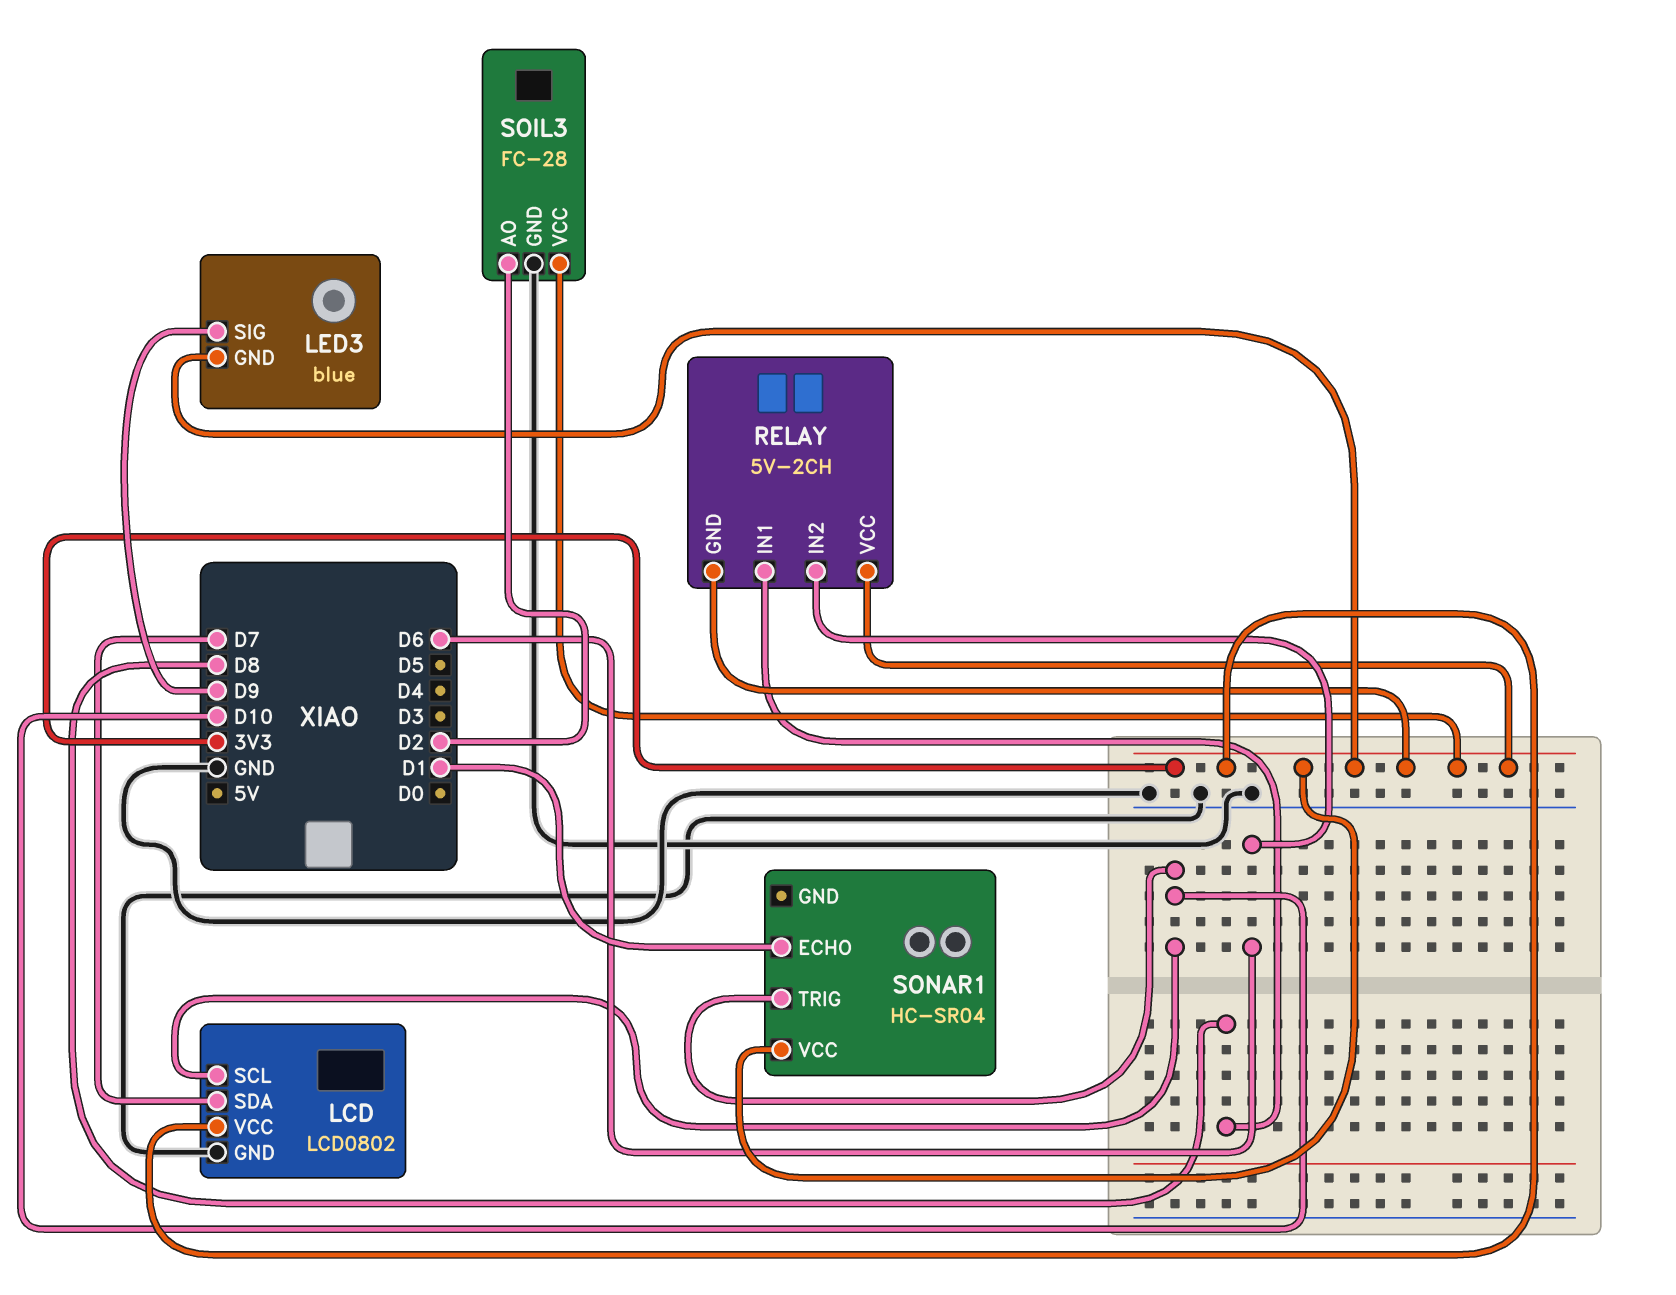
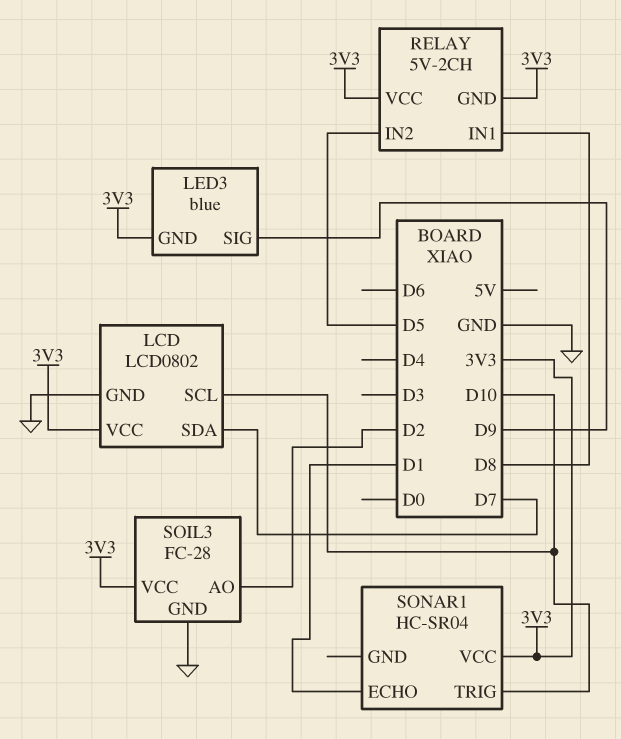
RELAY pin IN2: D6 -> D5

